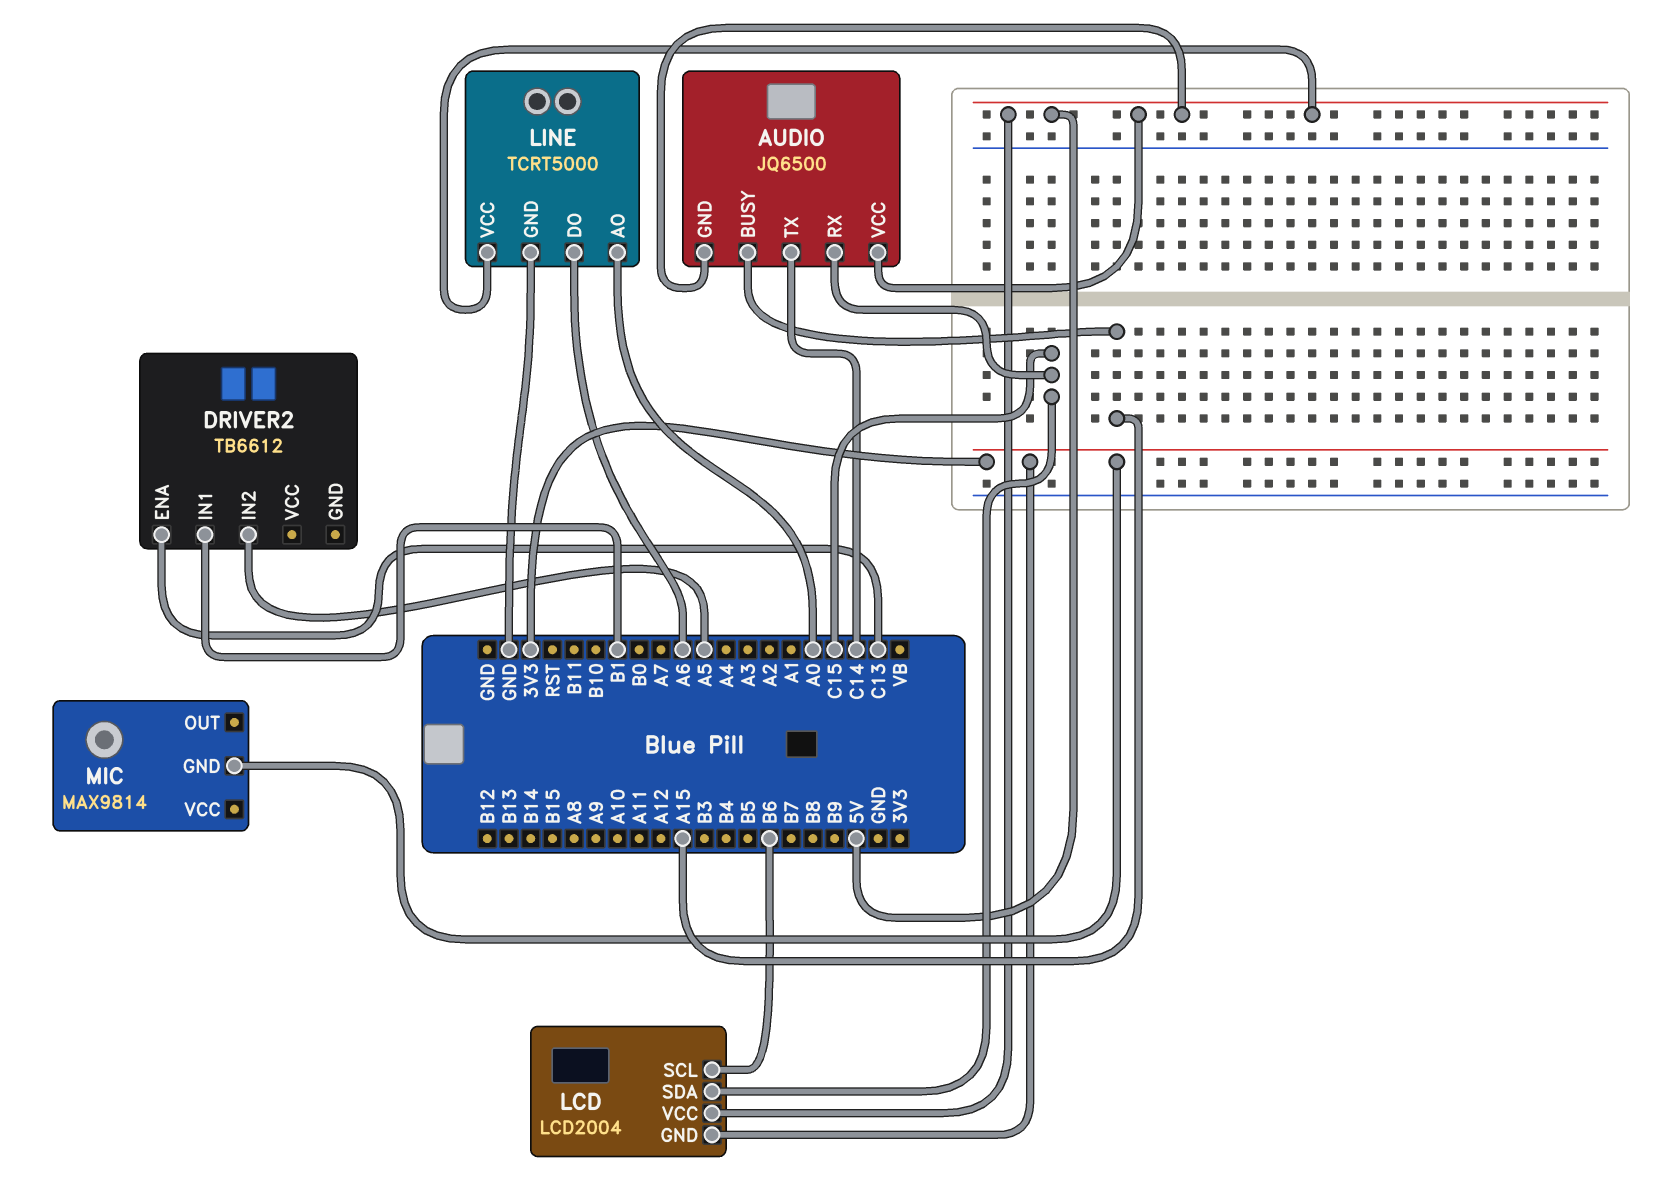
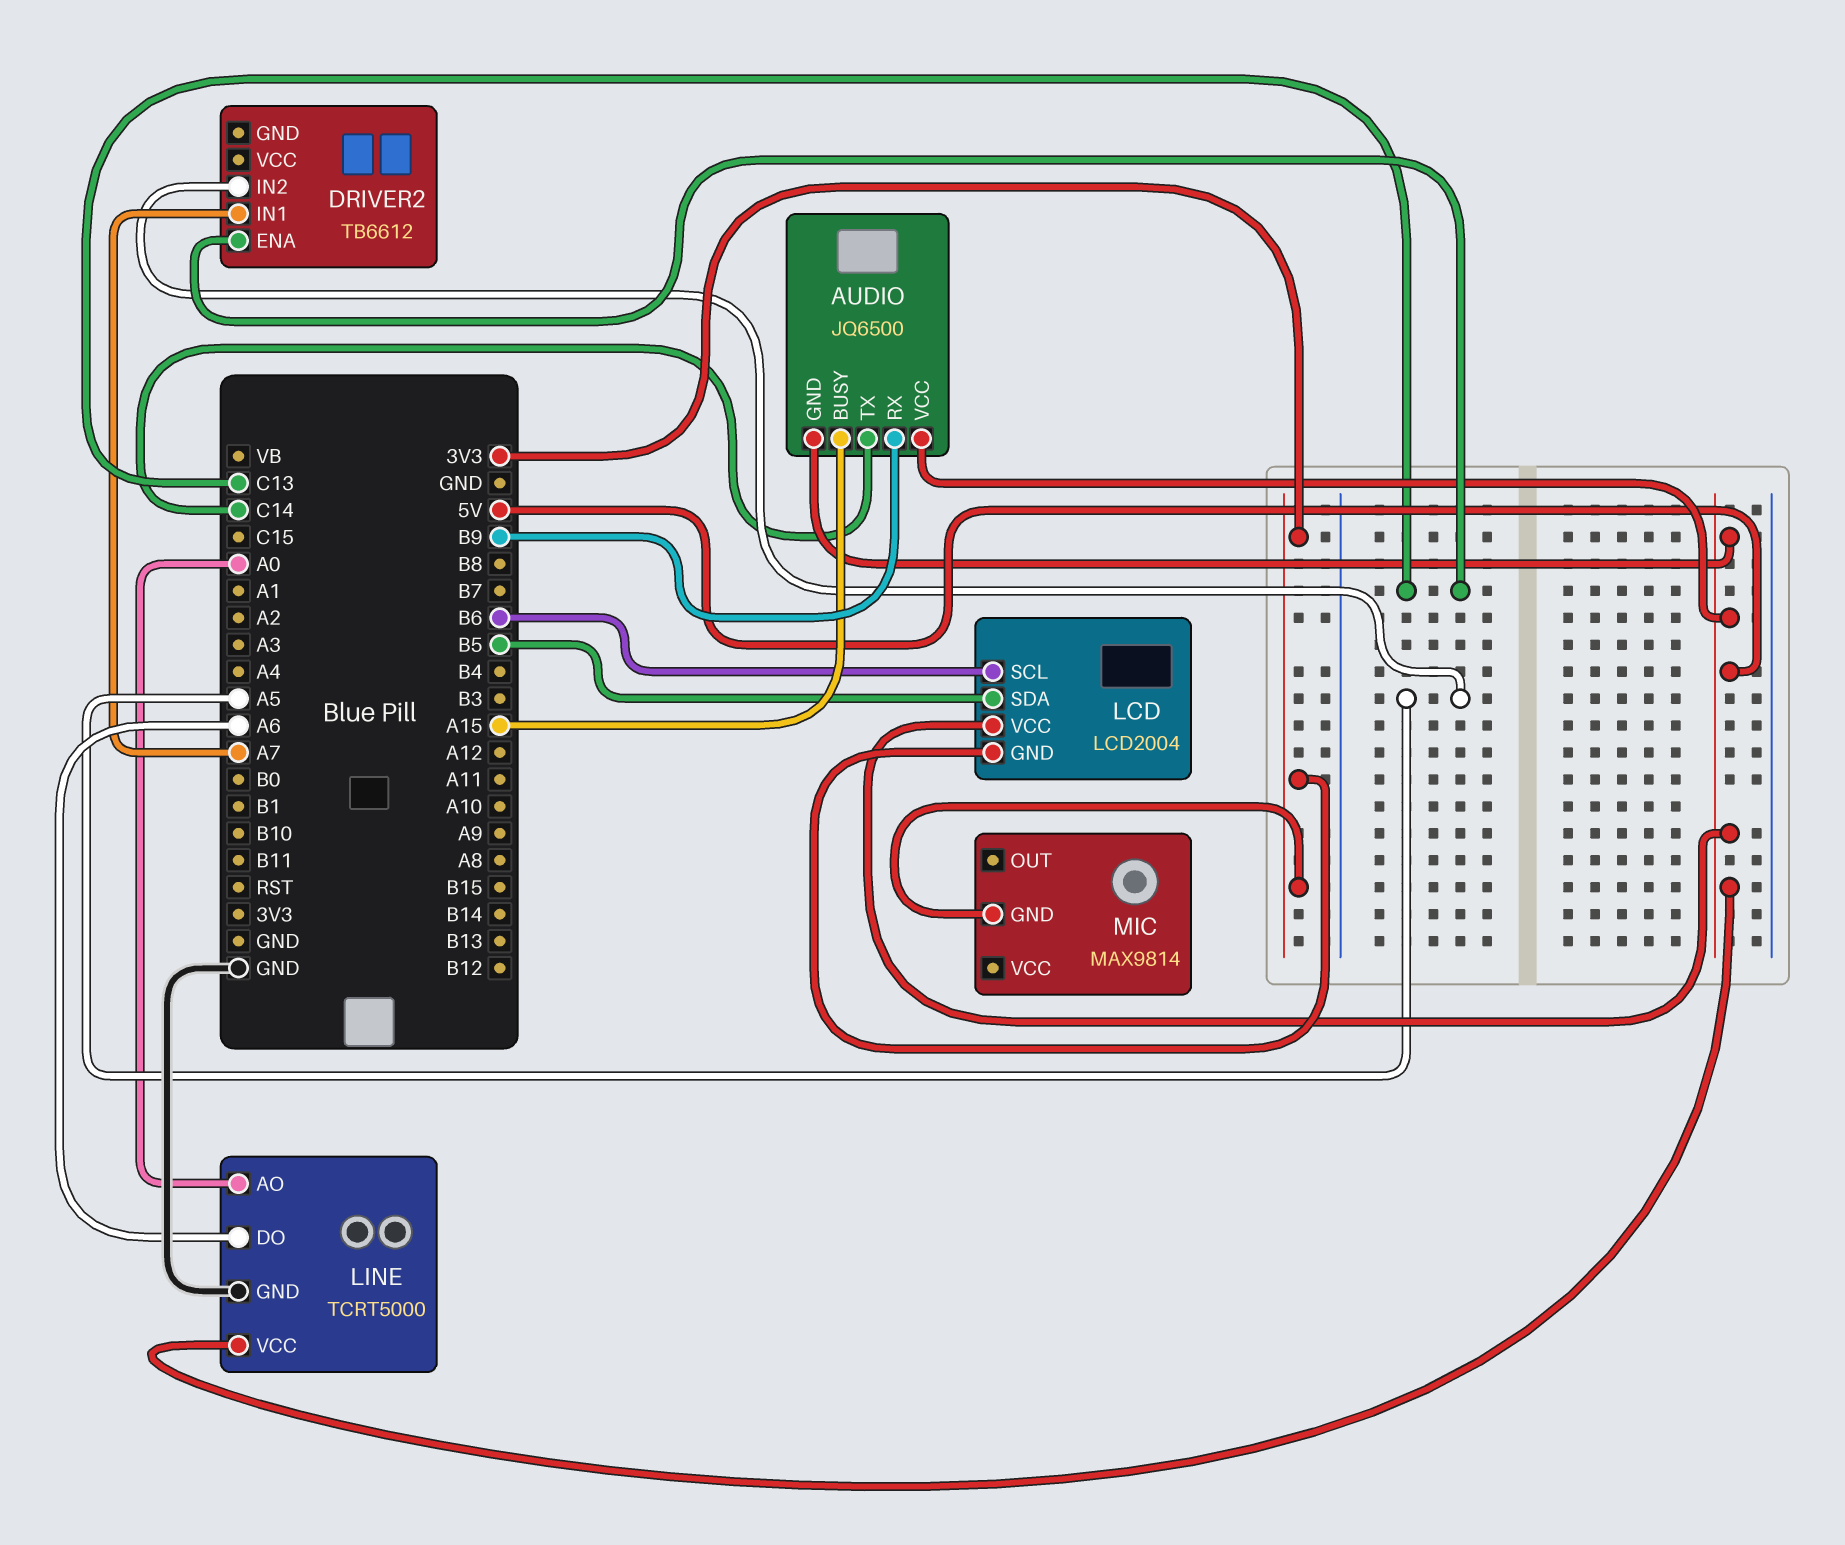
AUDIO pin RX: C15 -> B9
DRIVER2 pin IN1: B1 -> A7
LCD pin SDA: C15 -> B5

